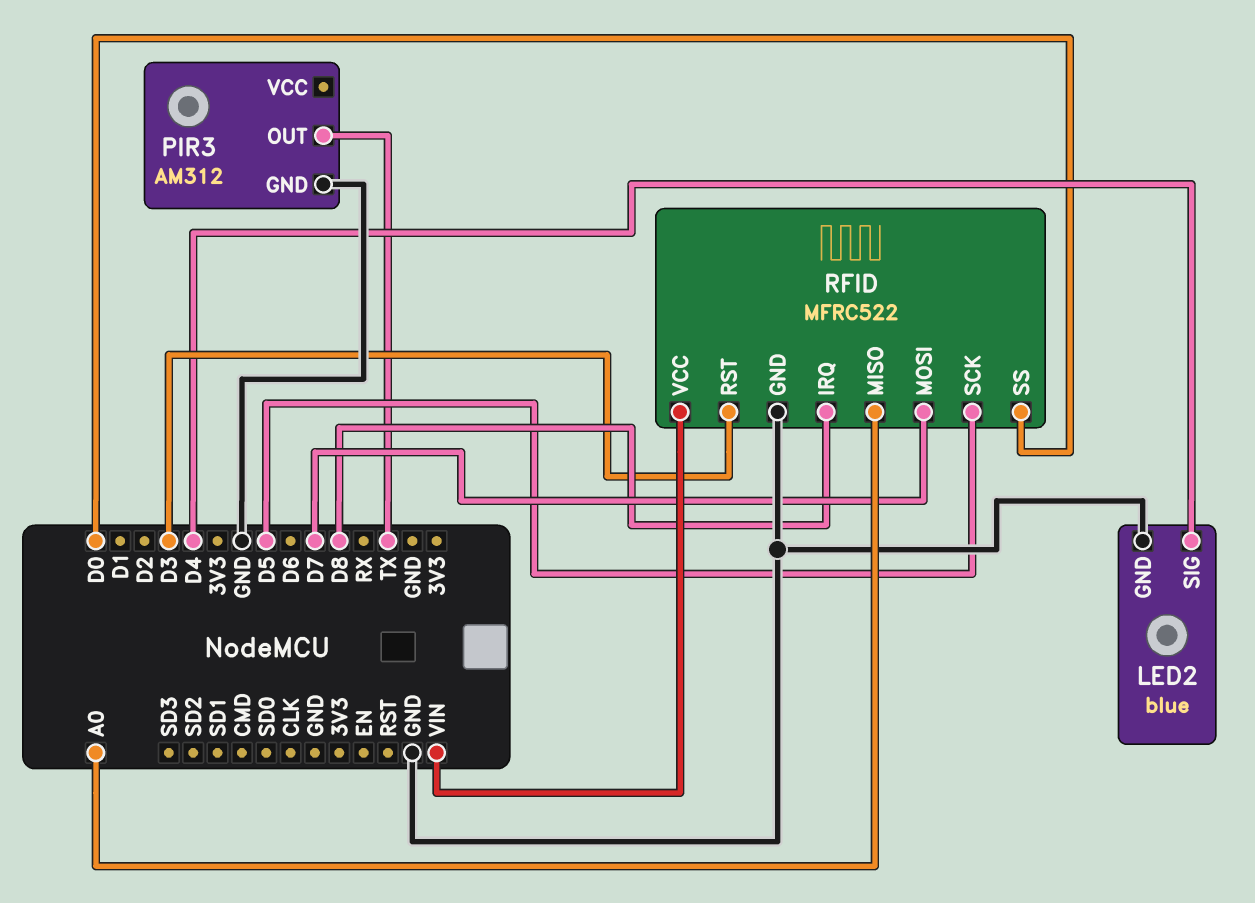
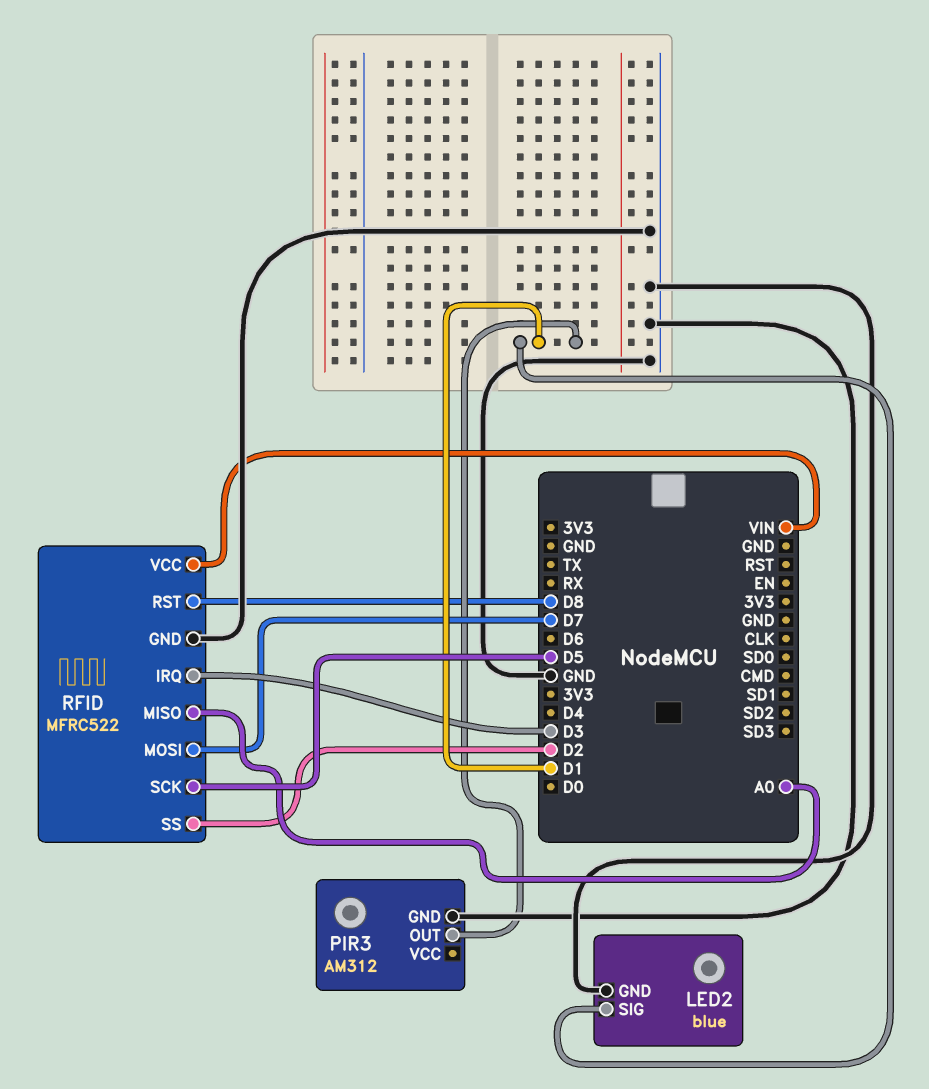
LED2 pin SIG: D4 -> D1
PIR3 pin OUT: TX -> D1
RFID pin IRQ: D8 -> D3
RFID pin RST: D3 -> D8
RFID pin SS: D0 -> D2

